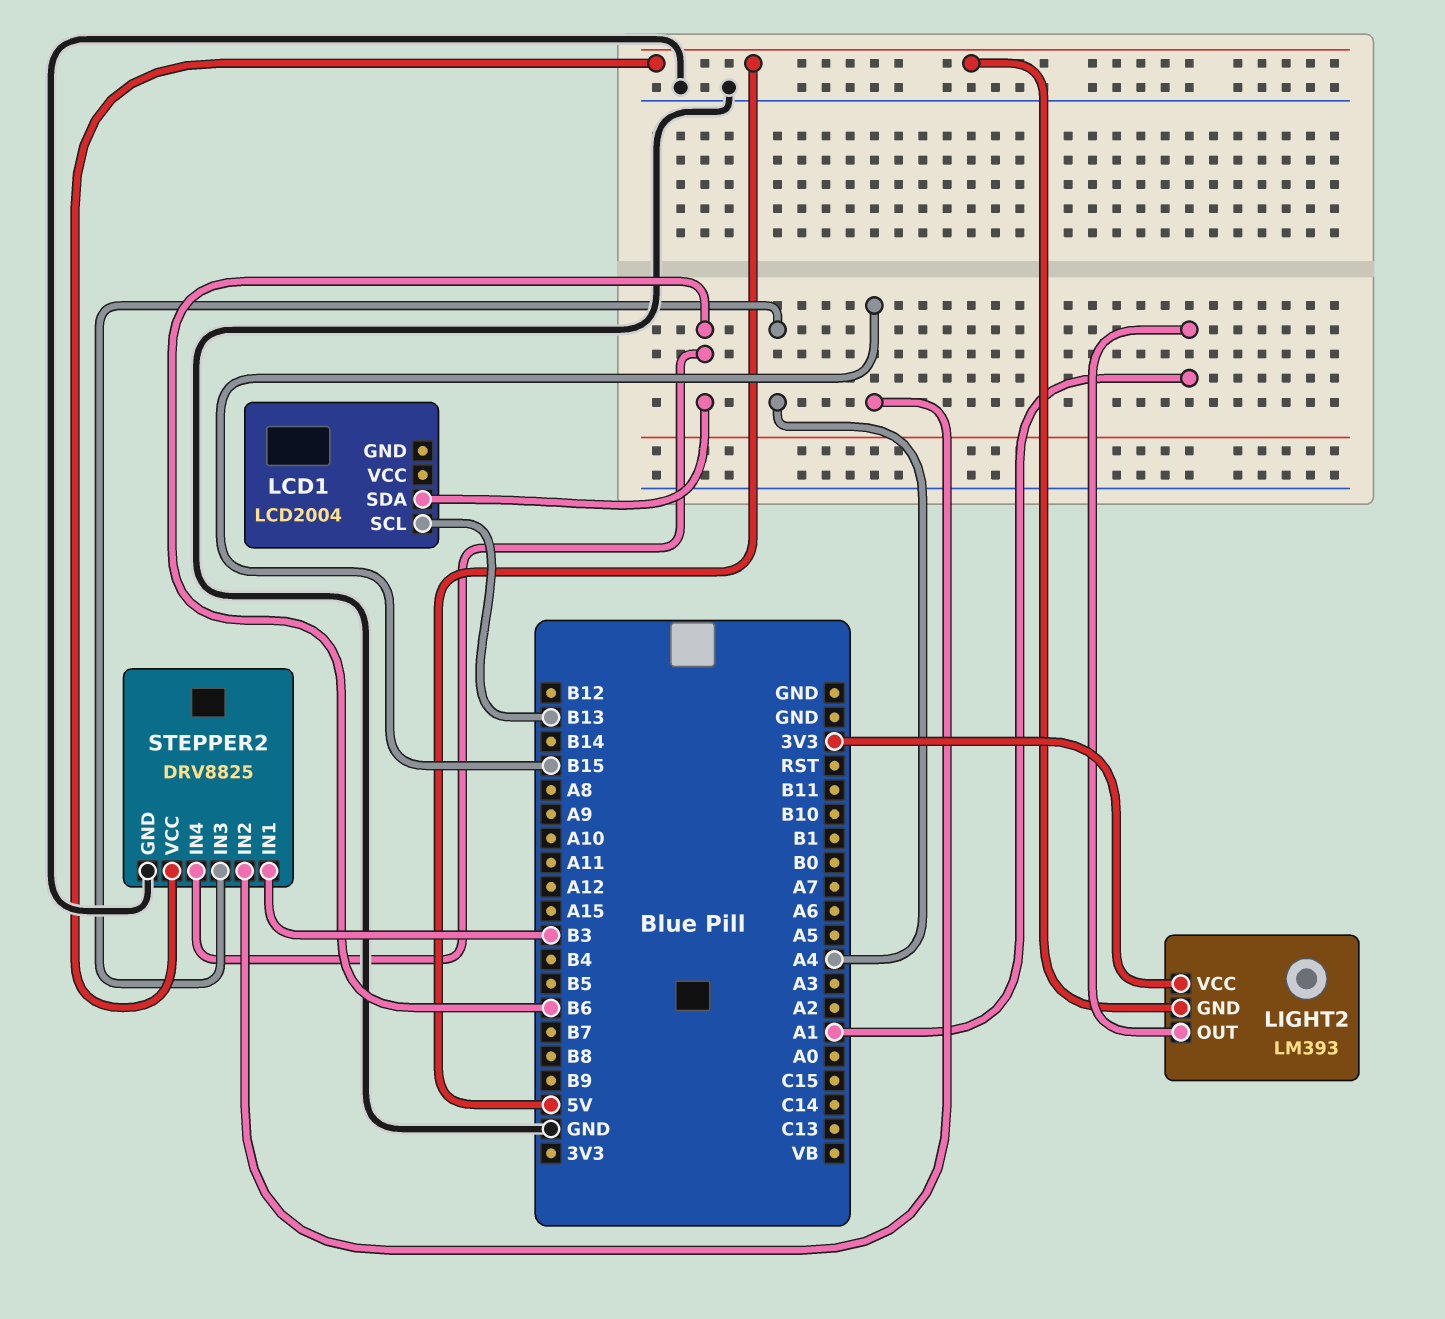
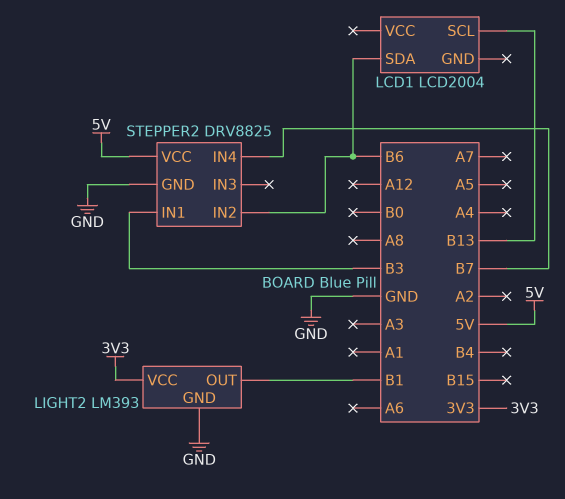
LIGHT2 pin GND: 5V -> GND
LIGHT2 pin OUT: A1 -> B1
STEPPER2 pin IN2: B15 -> B6
STEPPER2 pin IN3: A4 -> none
STEPPER2 pin IN4: B6 -> B7

